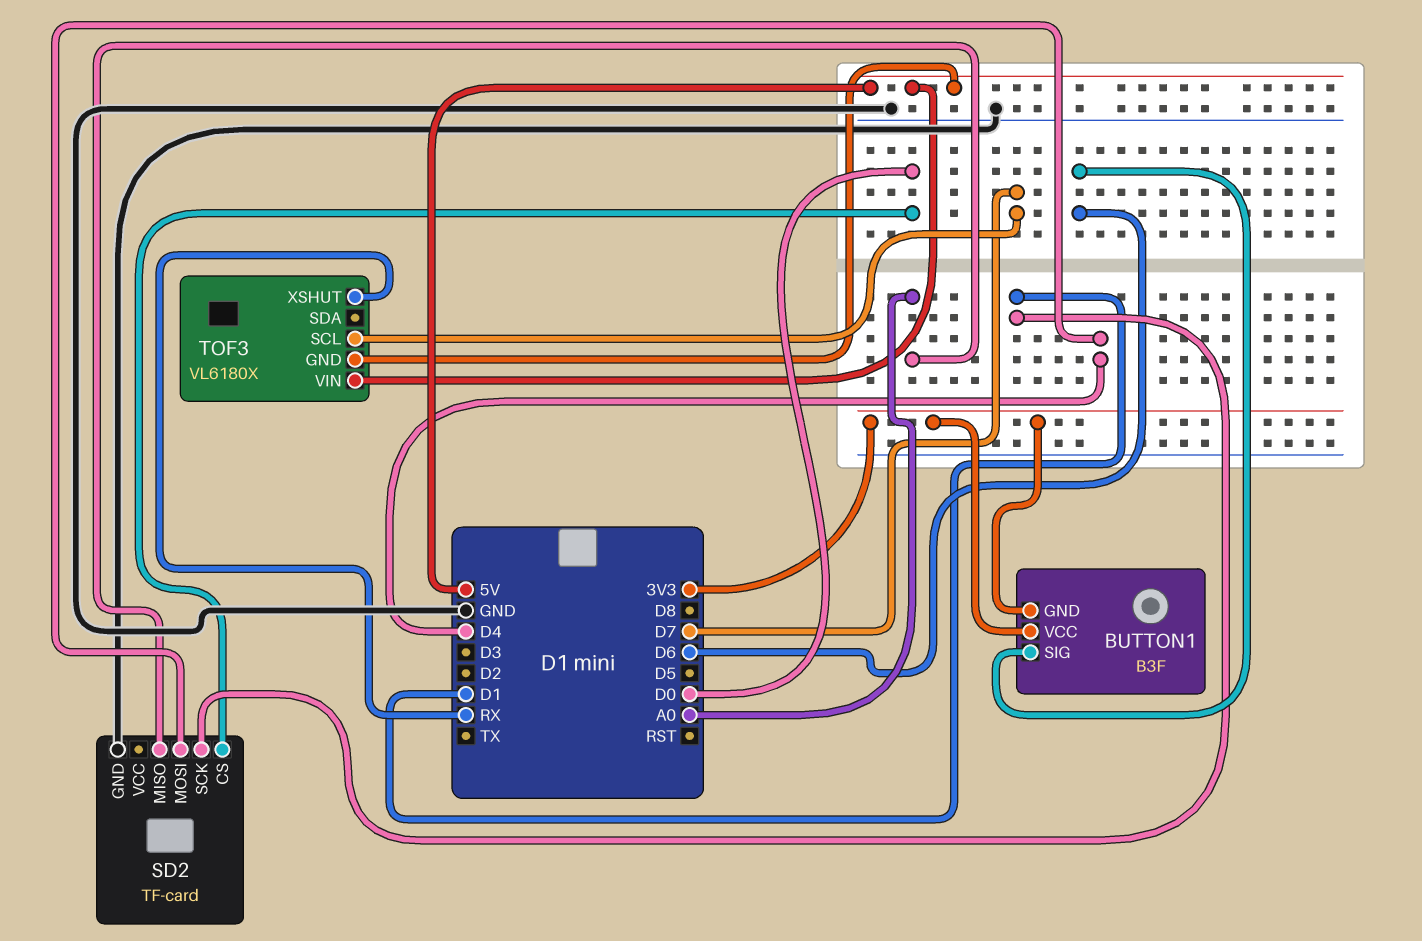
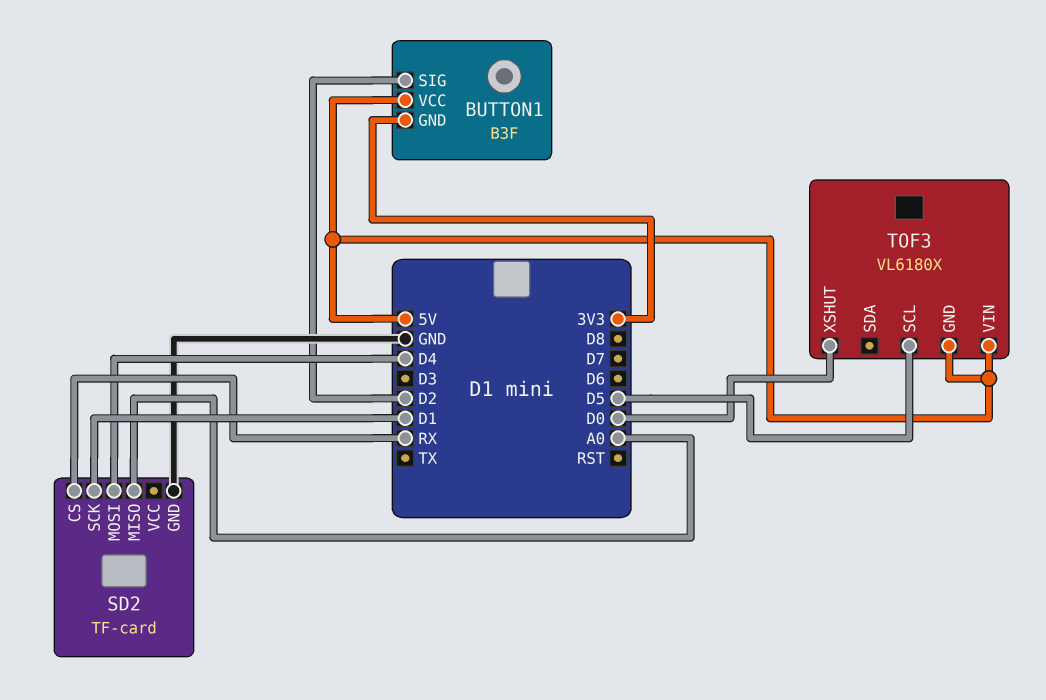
BUTTON1 pin SIG: D6 -> D2
BUTTON1 pin VCC: 3V3 -> 5V
SD2 pin CS: D0 -> RX
TOF3 pin SCL: D7 -> D5
TOF3 pin XSHUT: RX -> D0

